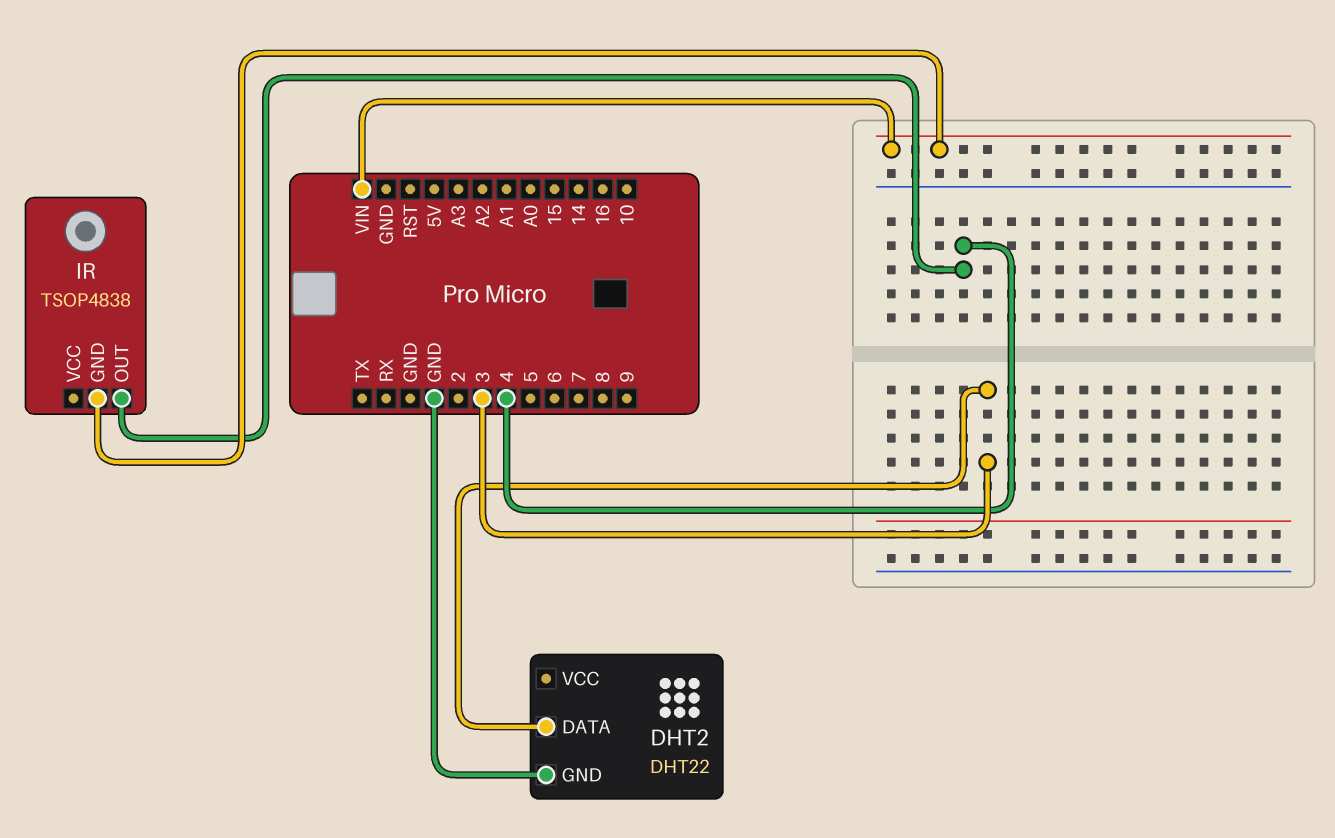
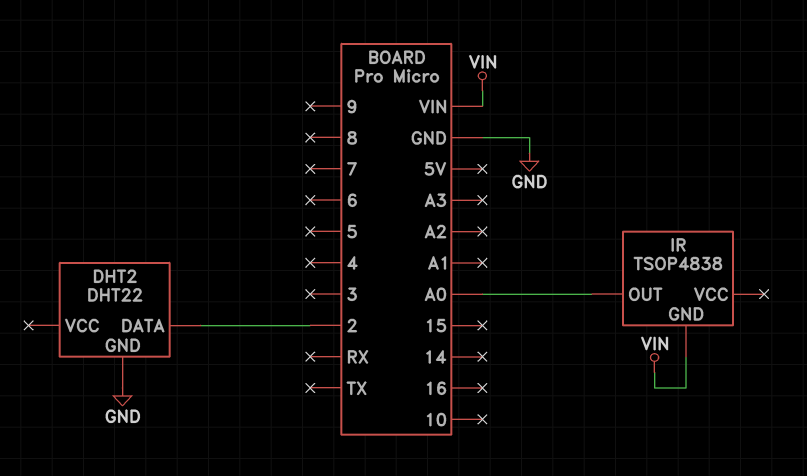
DHT2 pin DATA: 3 -> 2
IR pin OUT: 4 -> A0

